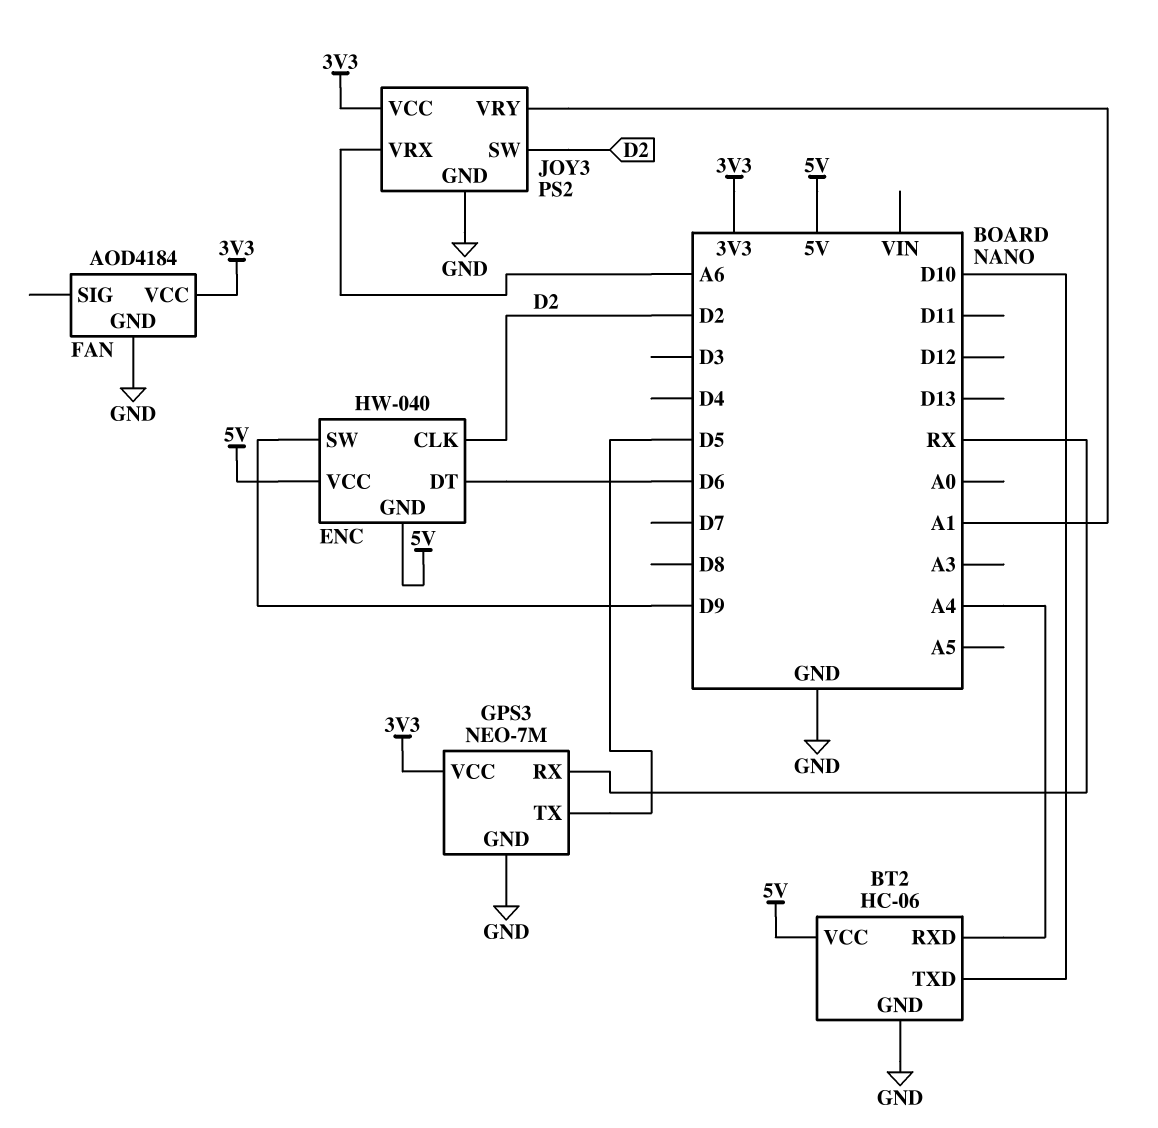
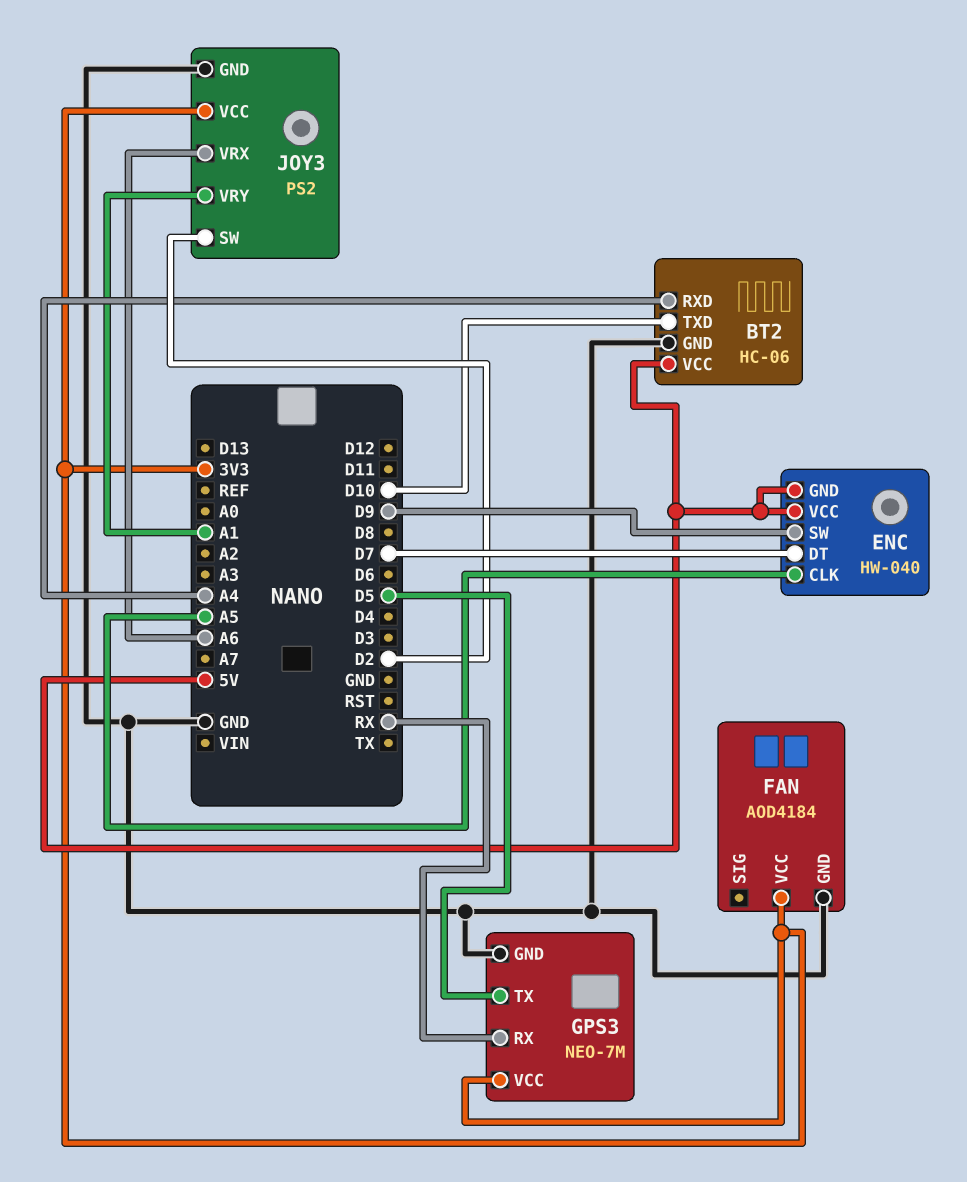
ENC pin CLK: D2 -> A5
ENC pin DT: D6 -> D7

